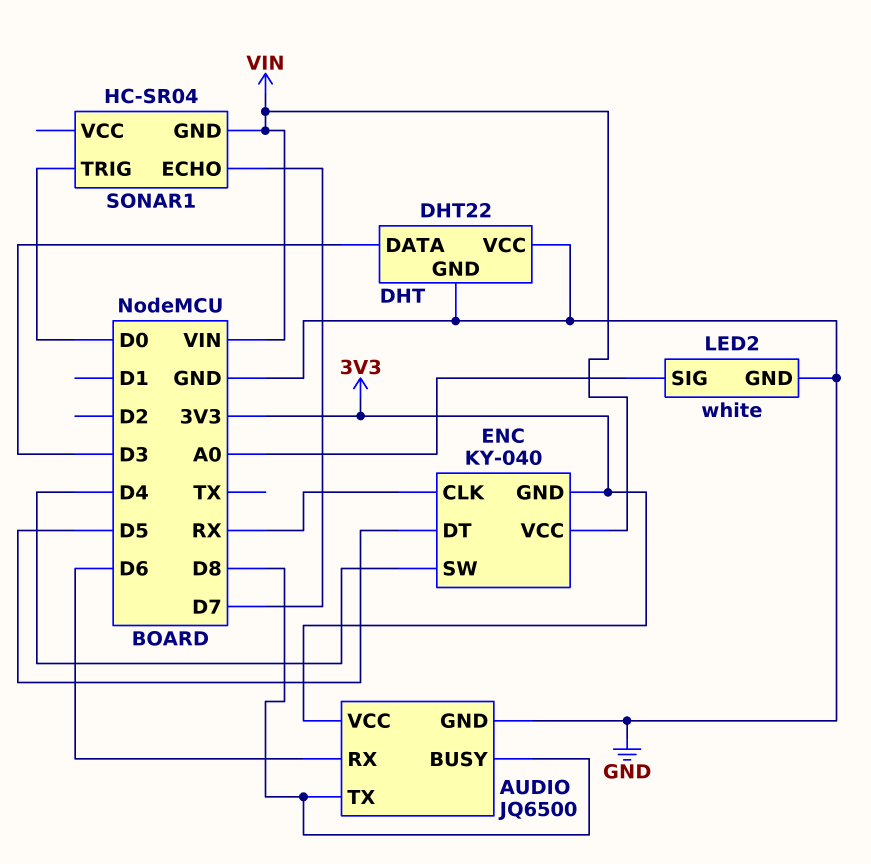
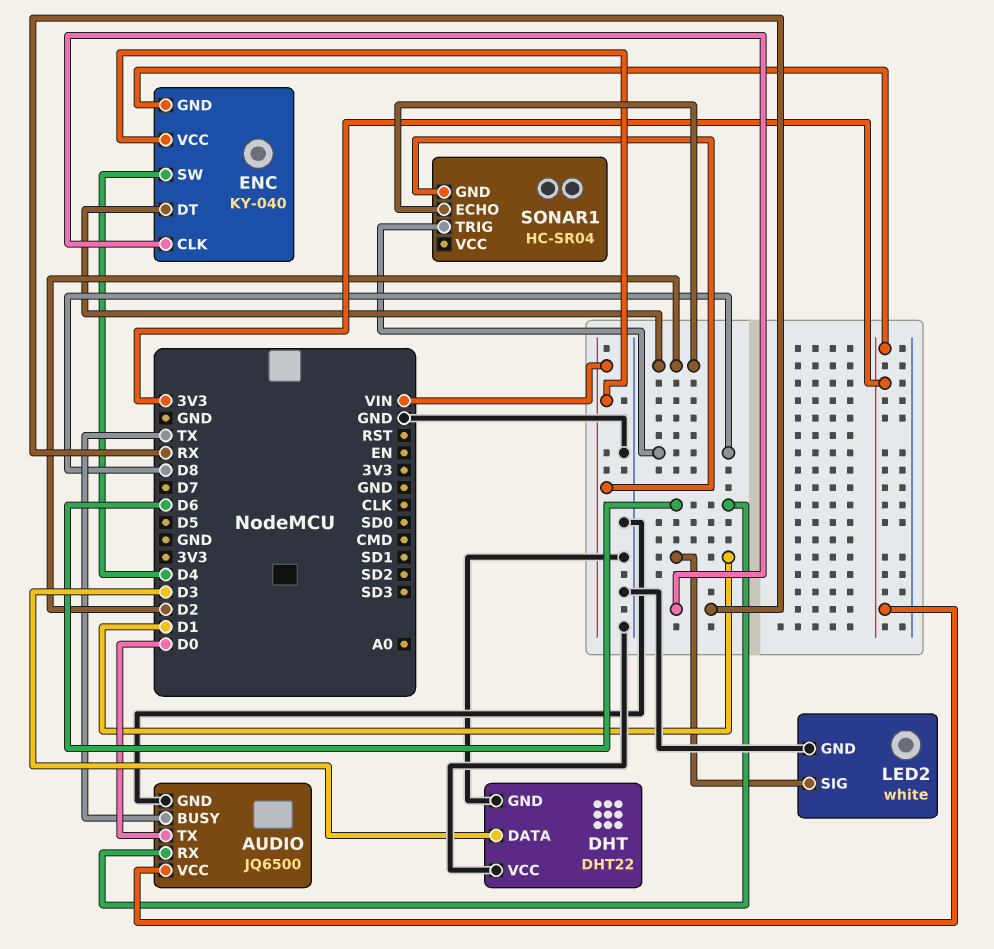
AUDIO pin BUSY: D8 -> TX
AUDIO pin TX: D8 -> D0
ENC pin DT: D5 -> D2
LED2 pin SIG: A0 -> D1
SONAR1 pin ECHO: D7 -> D2
SONAR1 pin TRIG: D0 -> D8

